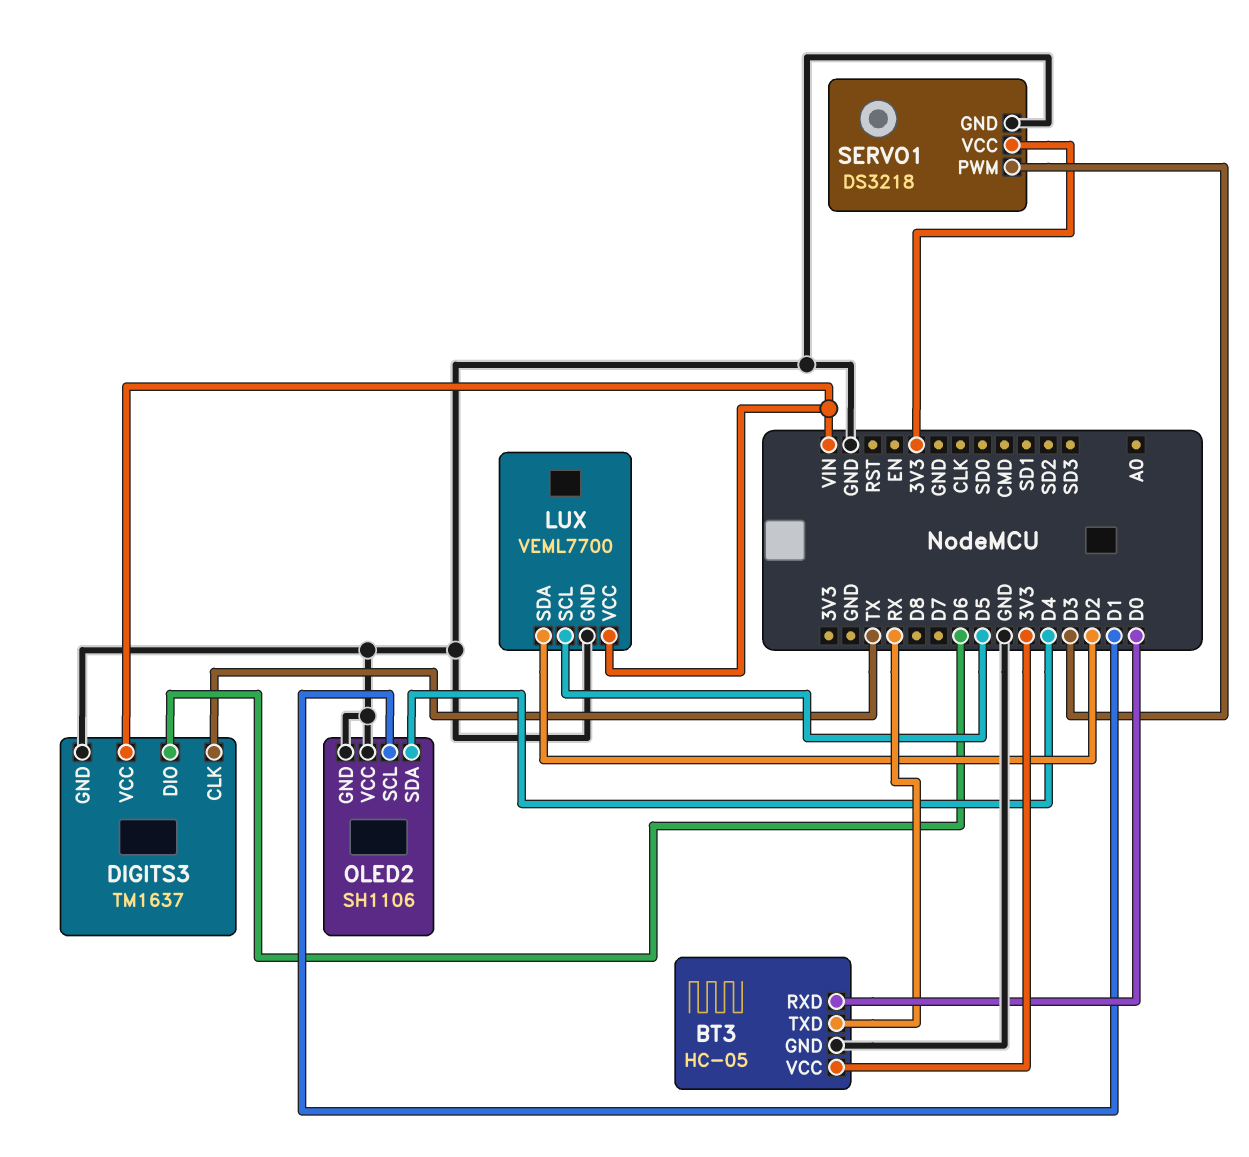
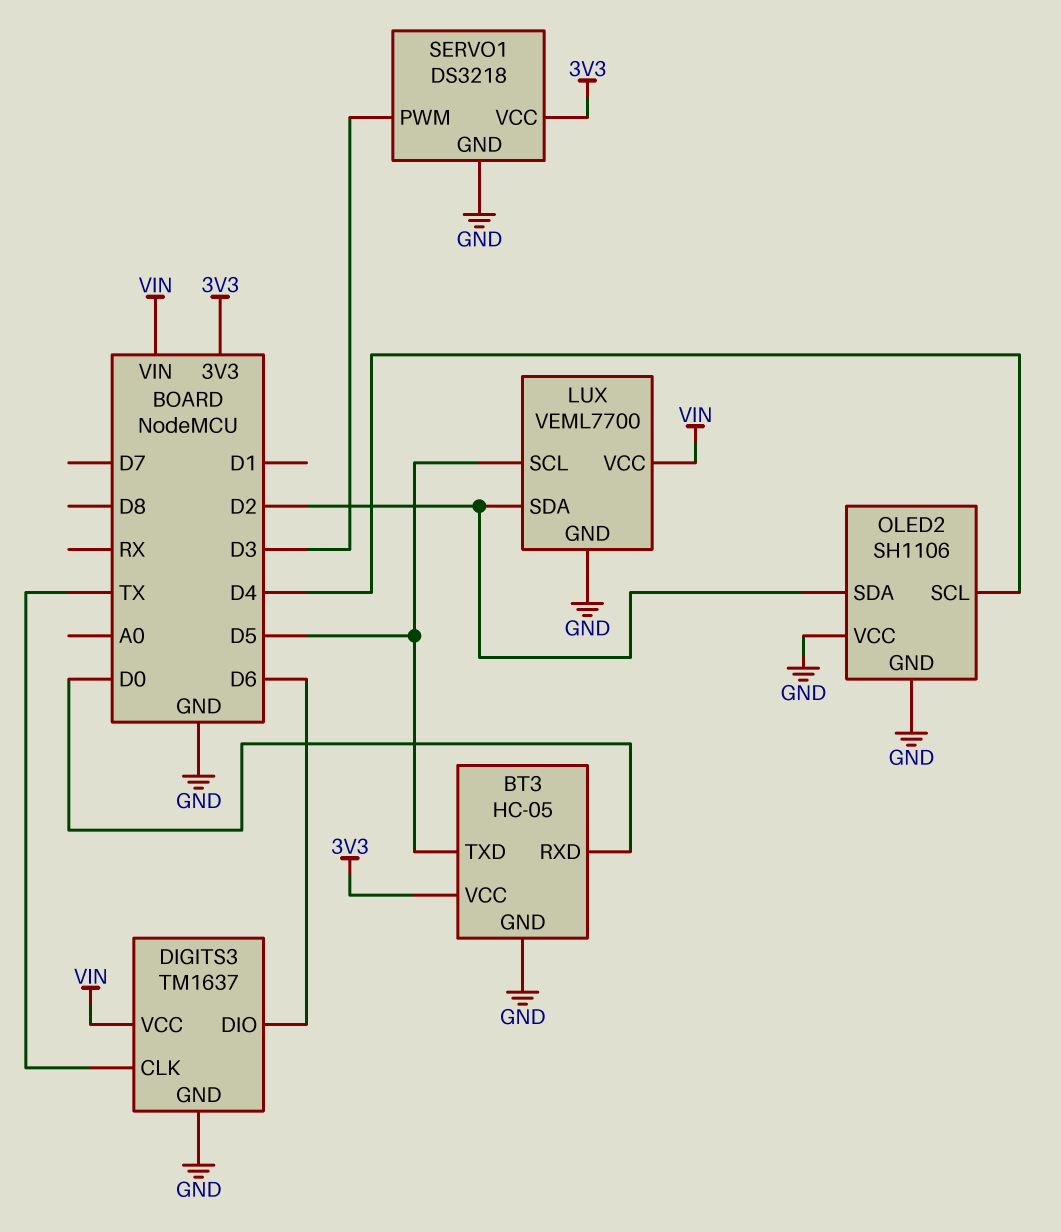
BT3 pin TXD: RX -> D5
OLED2 pin SCL: D1 -> D4
OLED2 pin SDA: D4 -> D2

